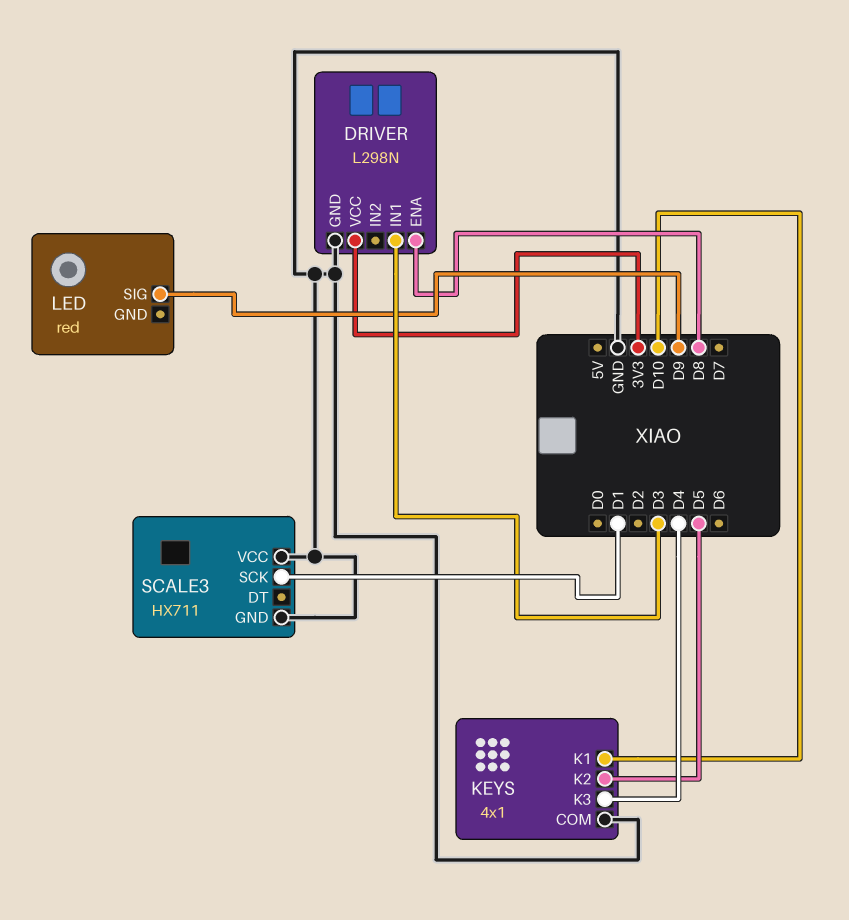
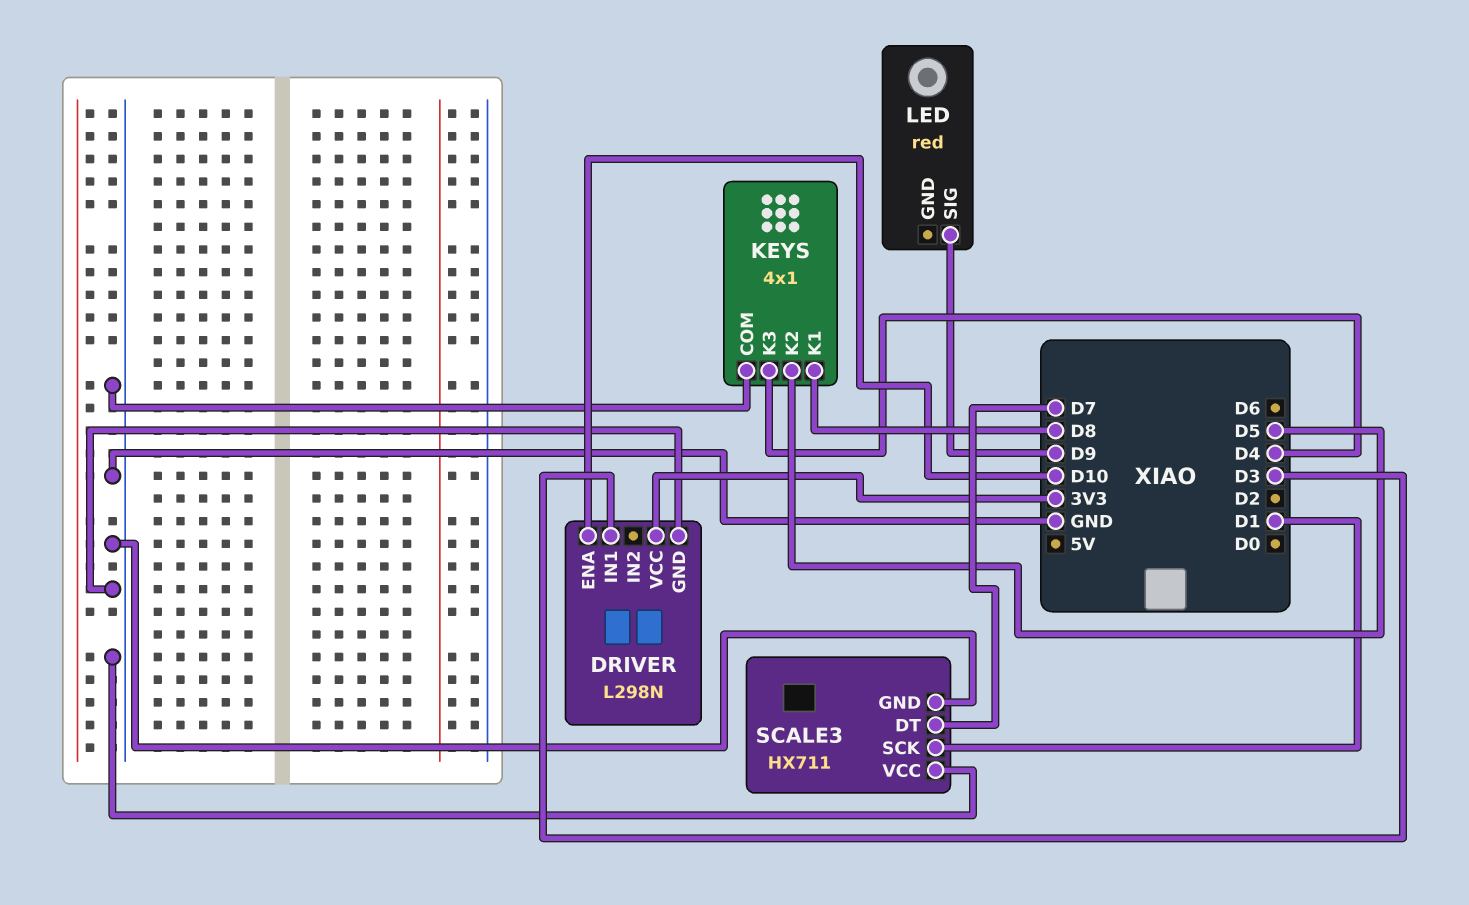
DRIVER pin ENA: D8 -> D10
KEYS pin K1: D10 -> D8
SCALE3 pin DT: none -> D7

